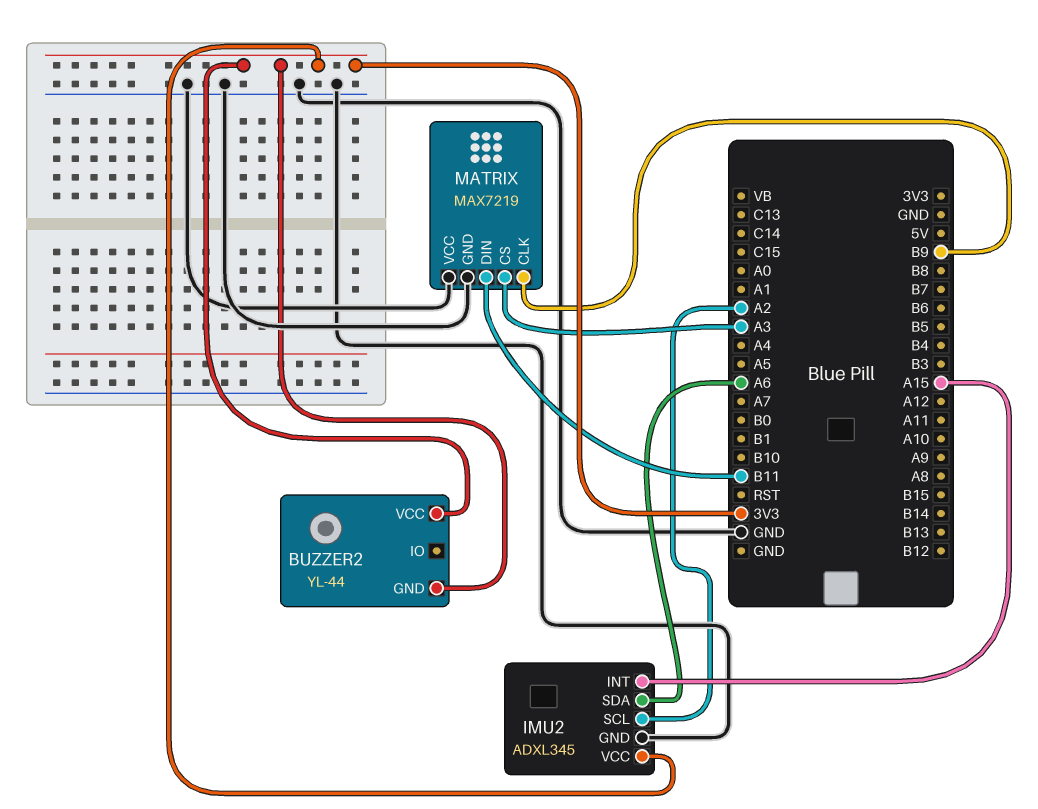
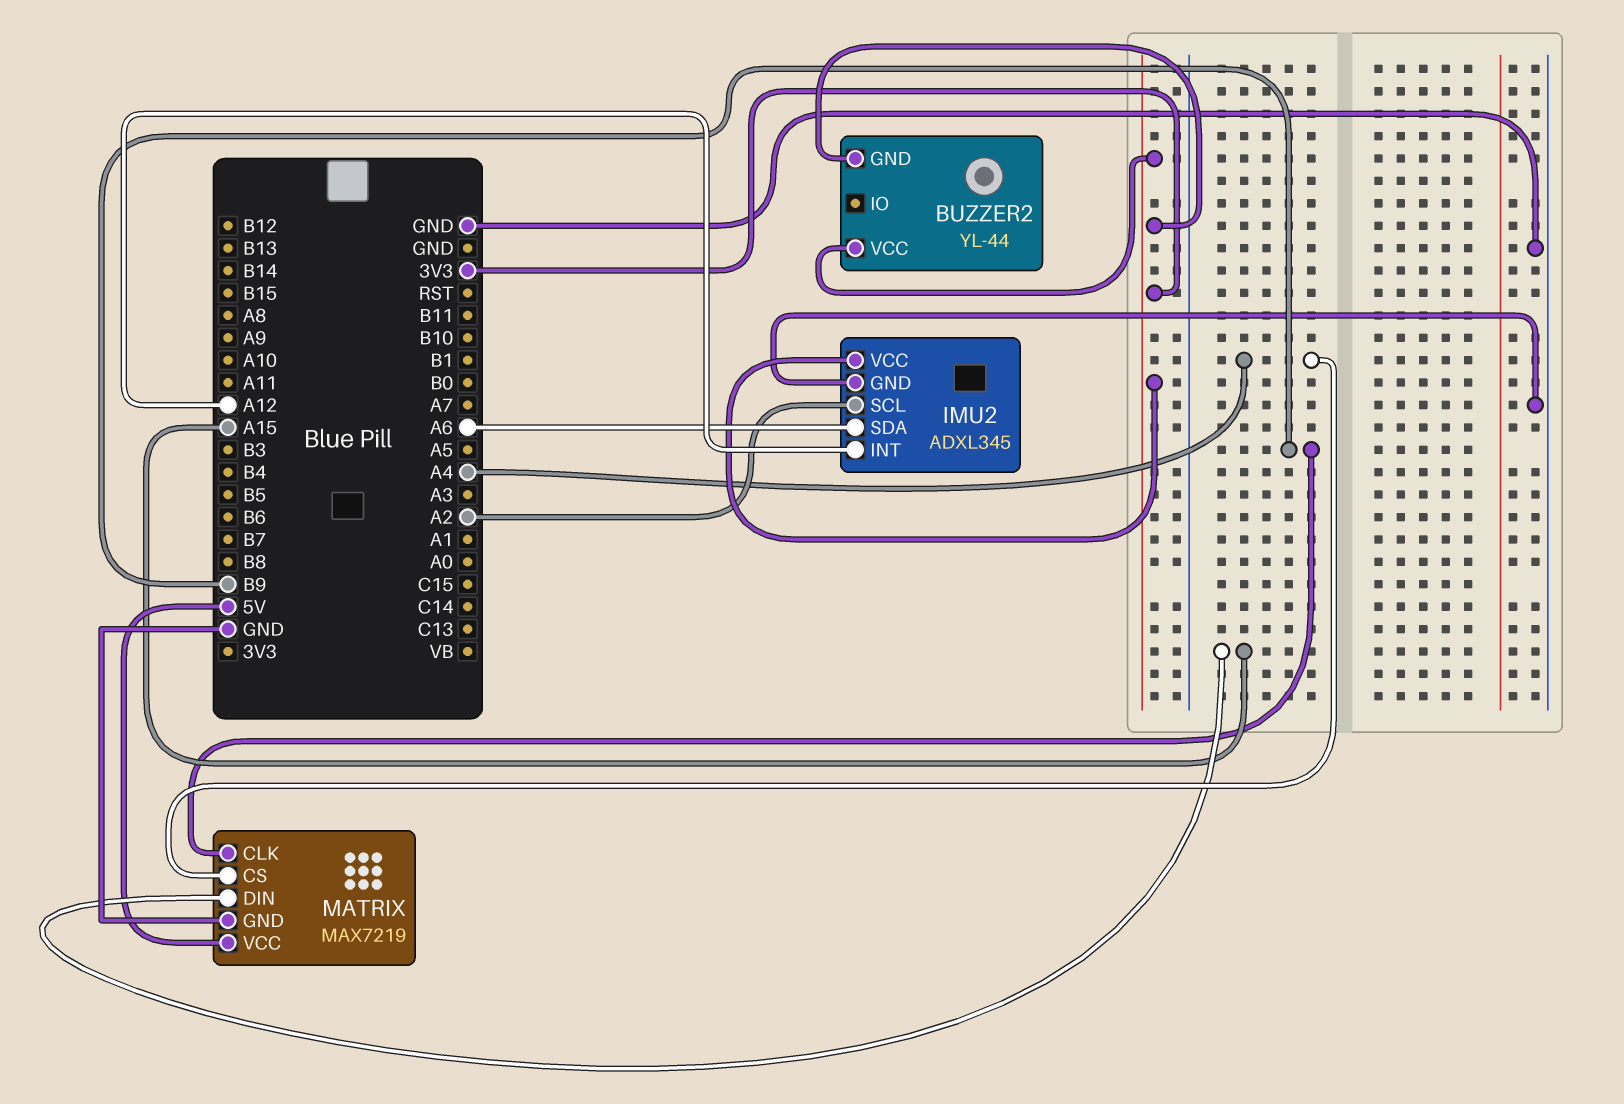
IMU2 pin INT: A15 -> A12
MATRIX pin CS: A3 -> A4
MATRIX pin DIN: B11 -> A15
MATRIX pin VCC: GND -> 5V

